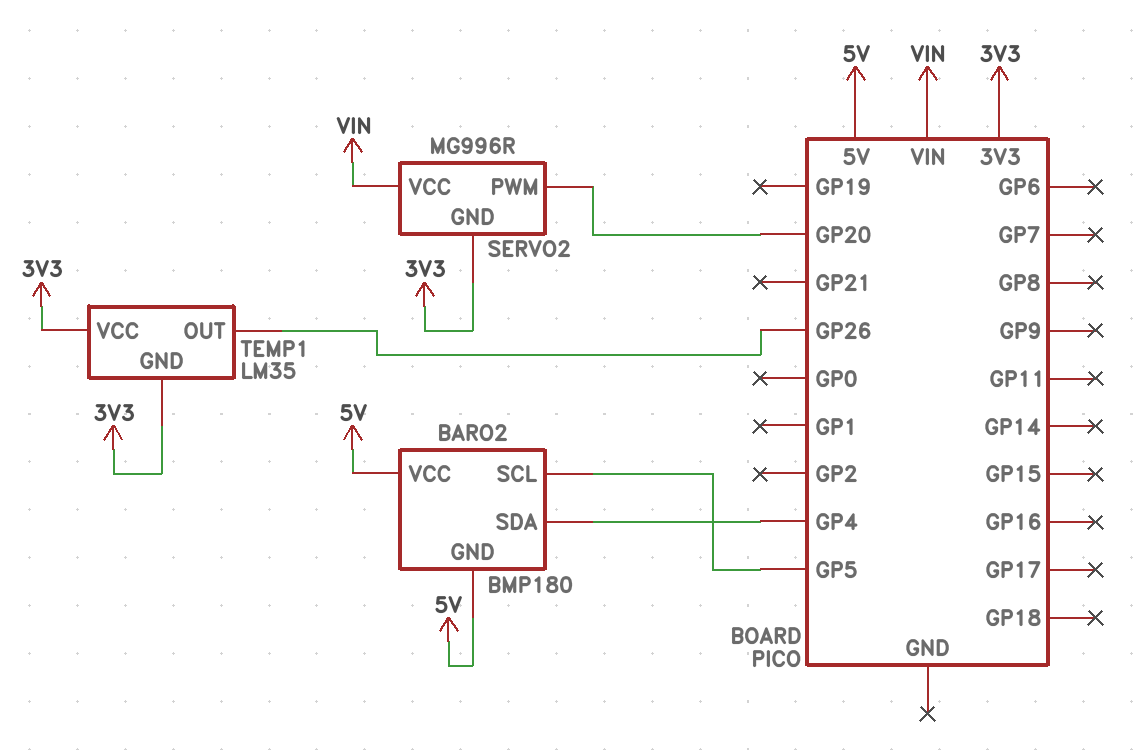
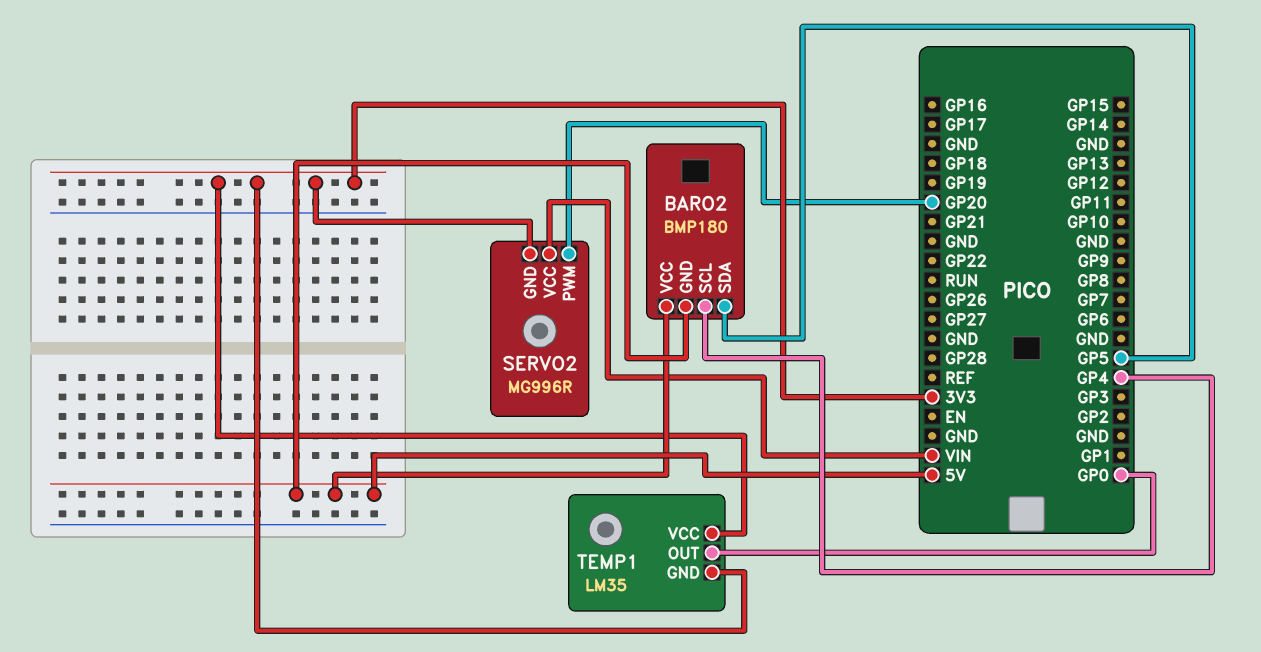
BARO2 pin SCL: GP5 -> GP4
BARO2 pin SDA: GP4 -> GP5
TEMP1 pin OUT: GP26 -> GP0

